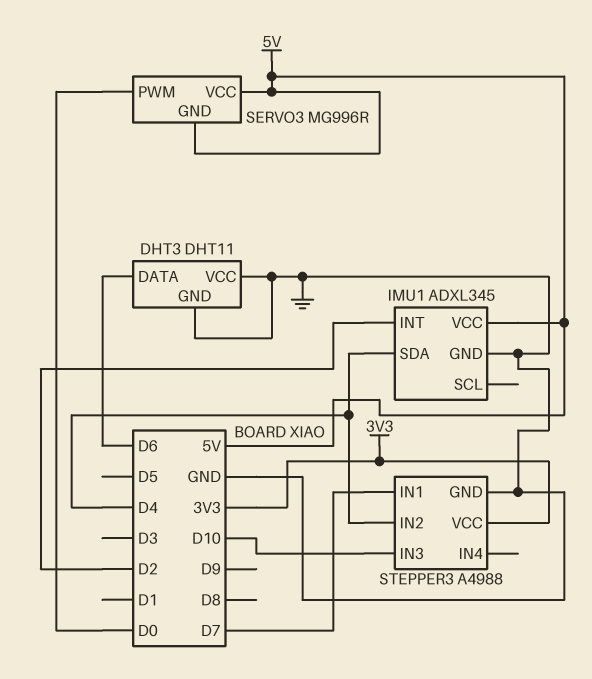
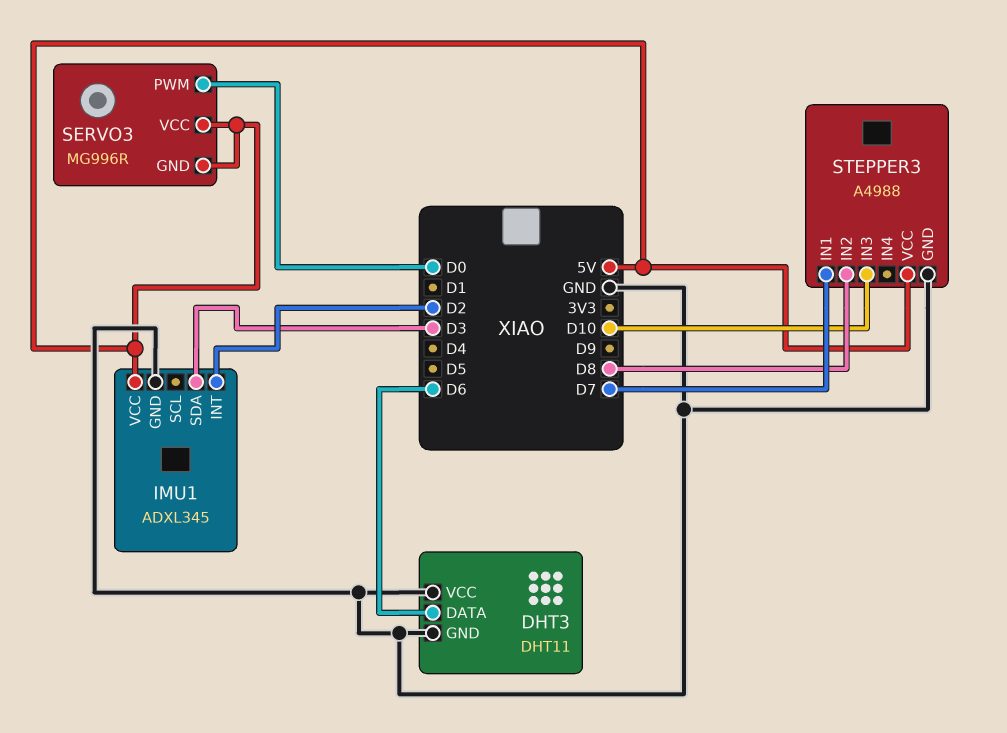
IMU1 pin SDA: D4 -> D3
STEPPER3 pin IN2: D4 -> D8
STEPPER3 pin VCC: 3V3 -> 5V

